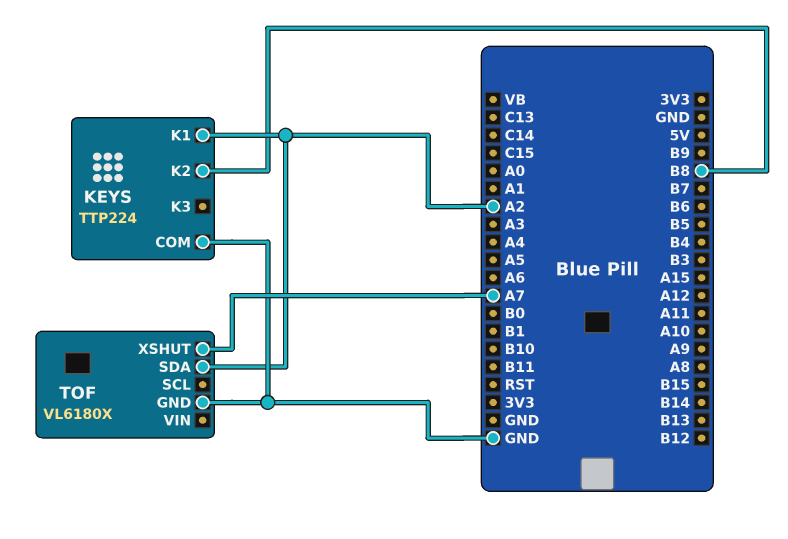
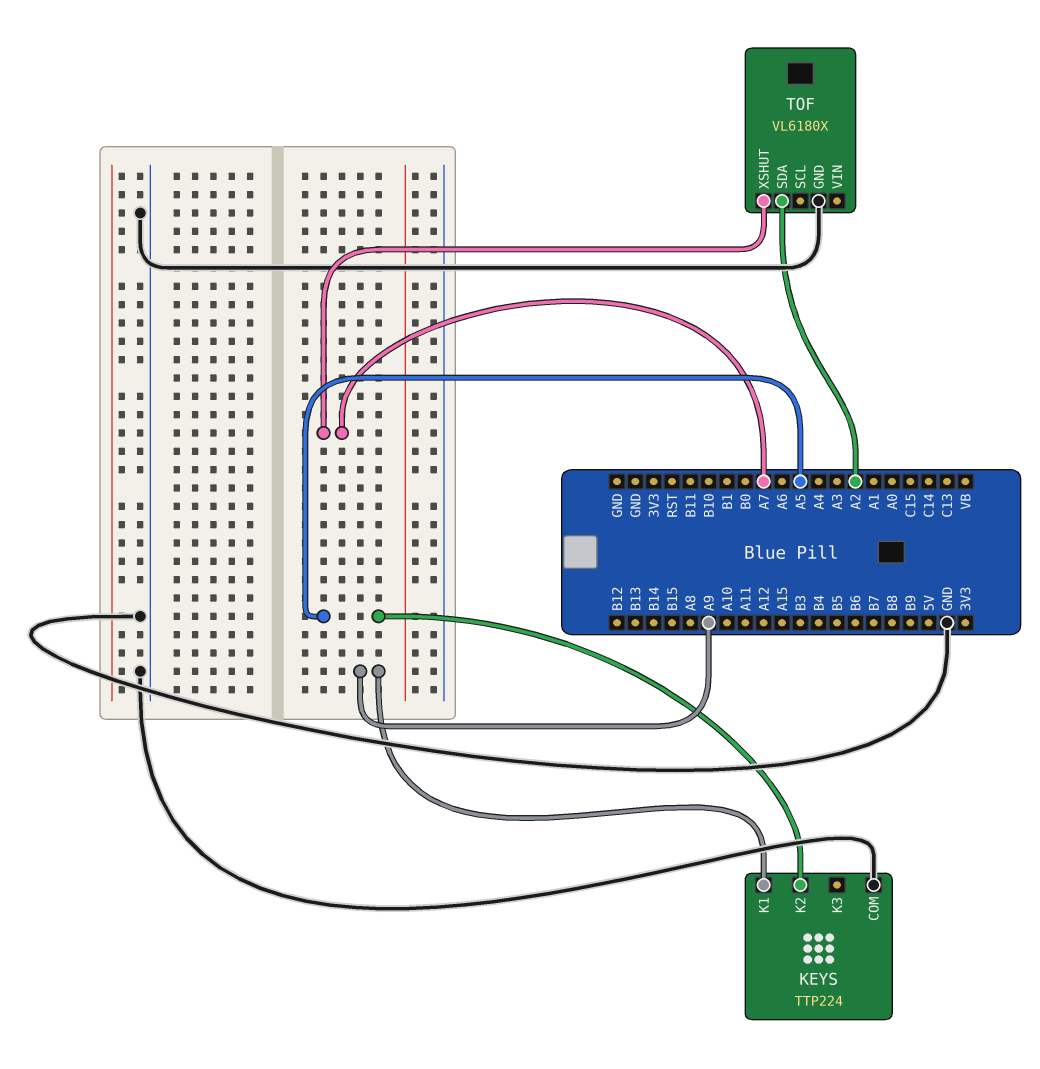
KEYS pin K1: A2 -> A9
KEYS pin K2: B8 -> A5

